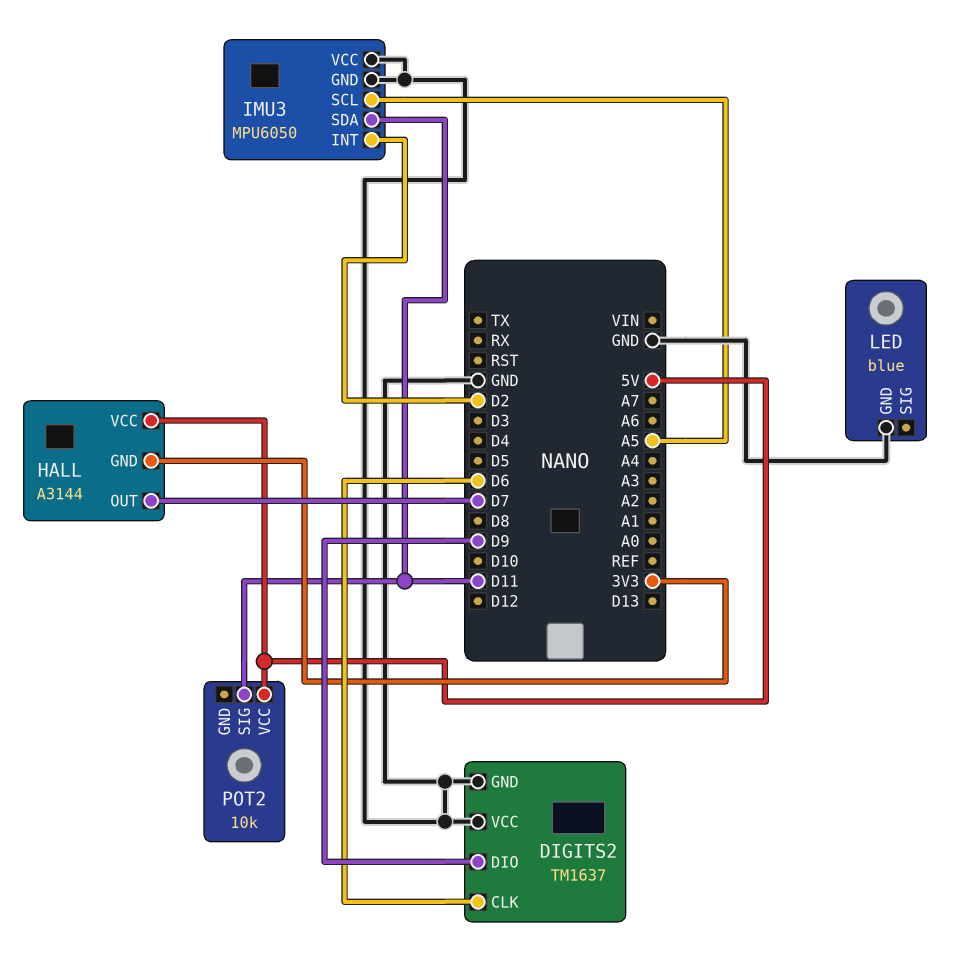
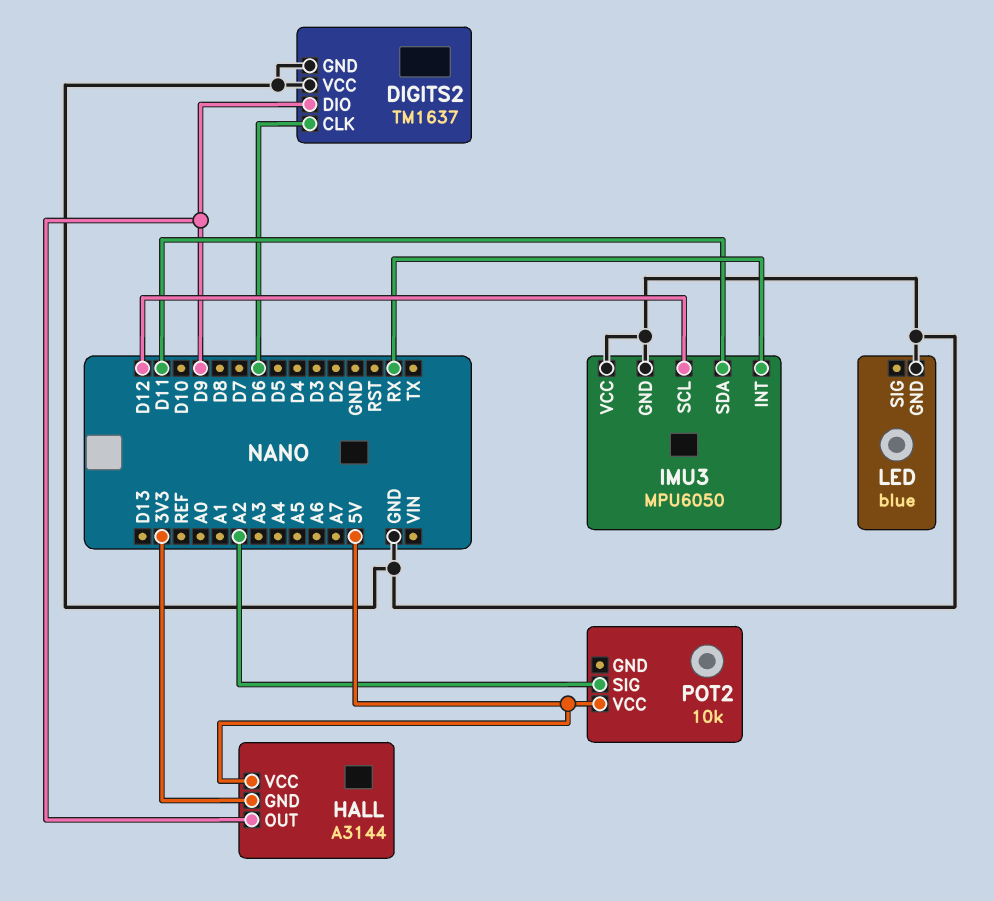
HALL pin OUT: D7 -> D9
IMU3 pin INT: D2 -> RX
IMU3 pin SCL: A5 -> D12
POT2 pin SIG: D11 -> A2

